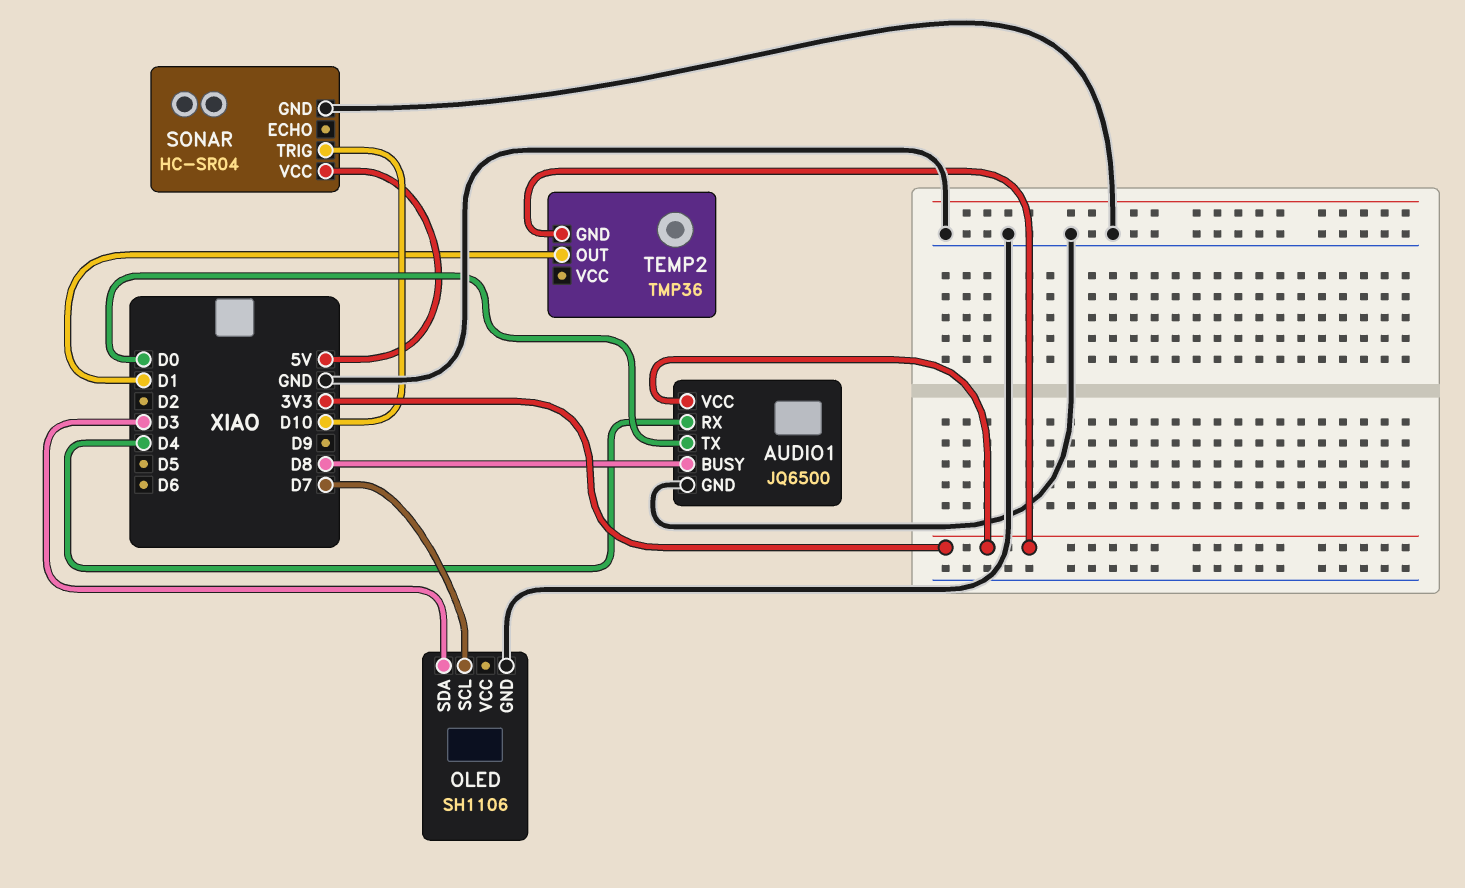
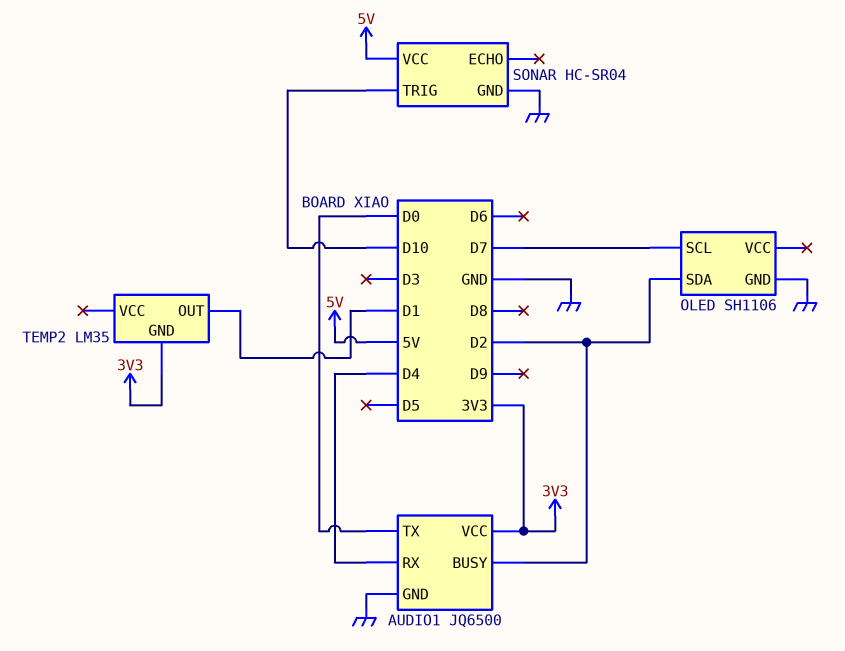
AUDIO1 pin BUSY: D8 -> D2
OLED pin SDA: D3 -> D2
TEMP2: TMP36 -> LM35

